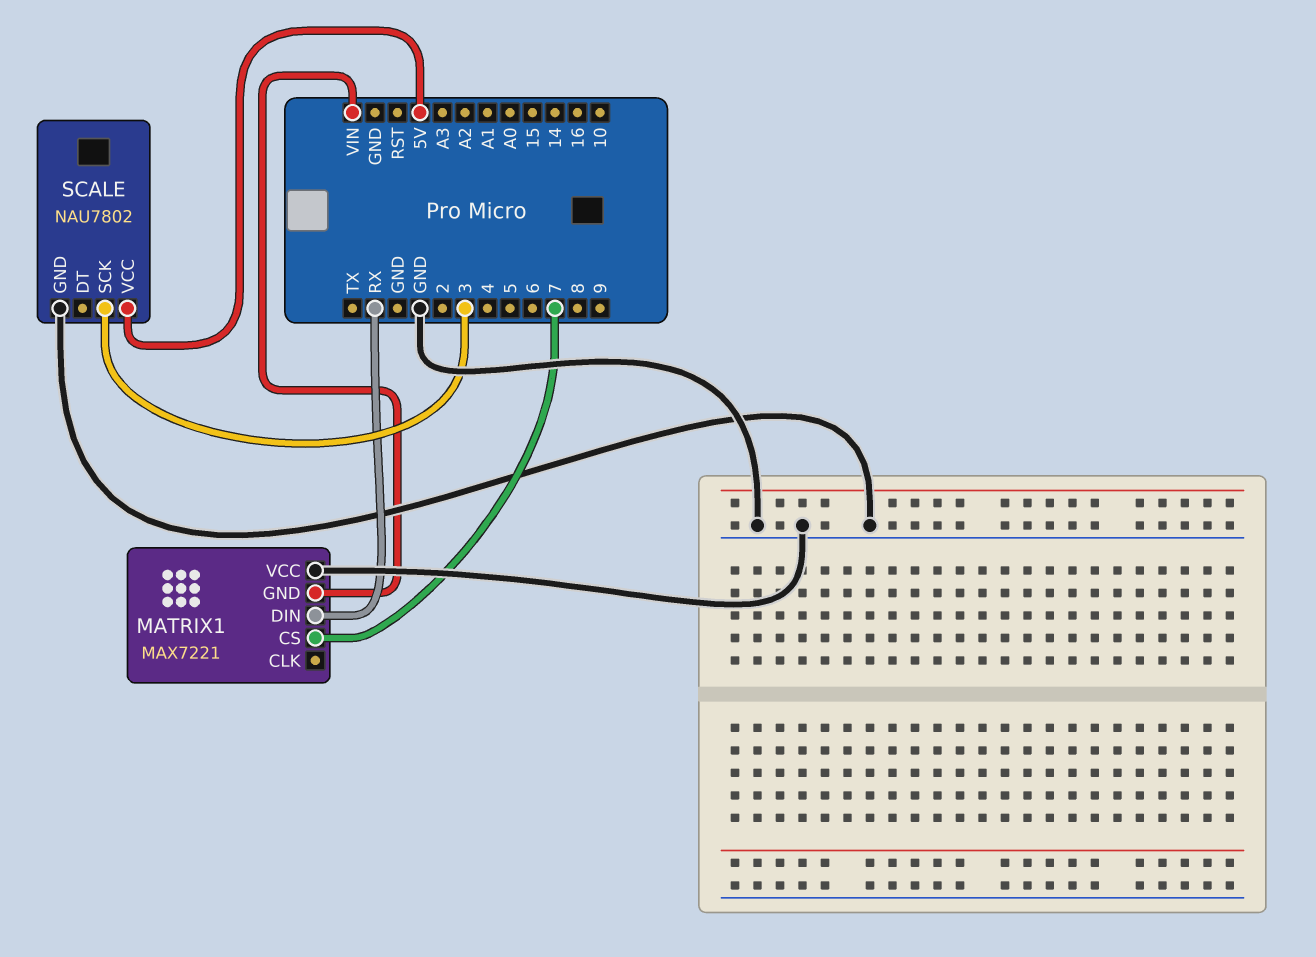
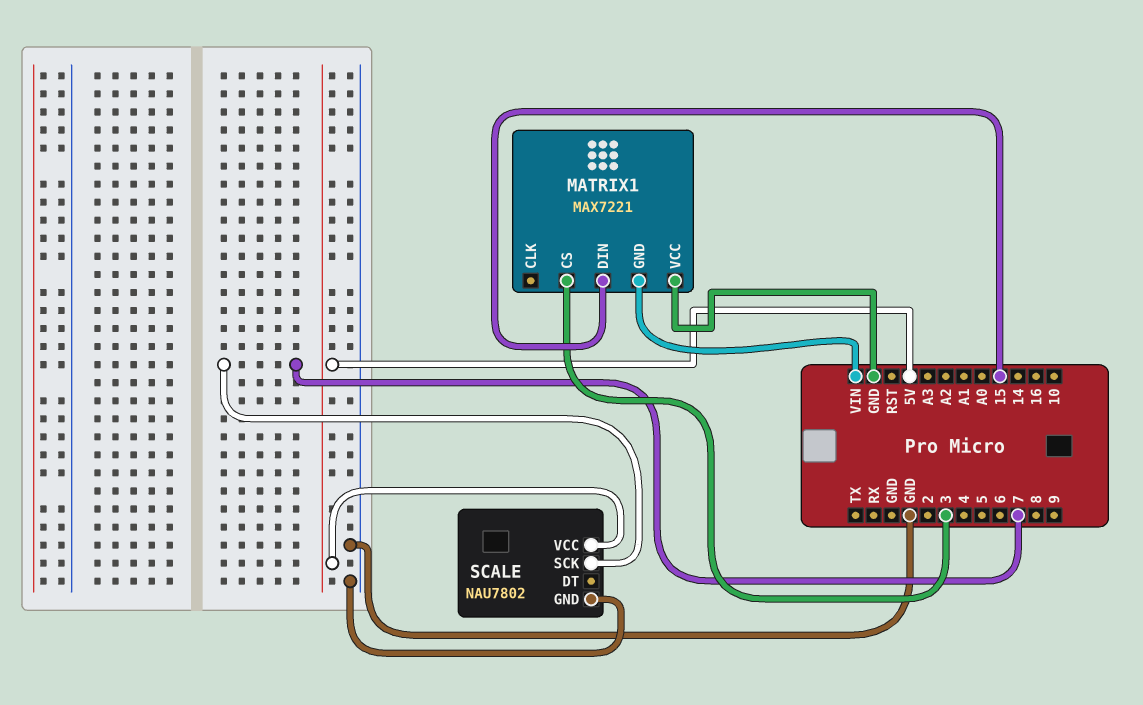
MATRIX1 pin CS: 7 -> 3
MATRIX1 pin DIN: RX -> 15
SCALE pin SCK: 3 -> 7

